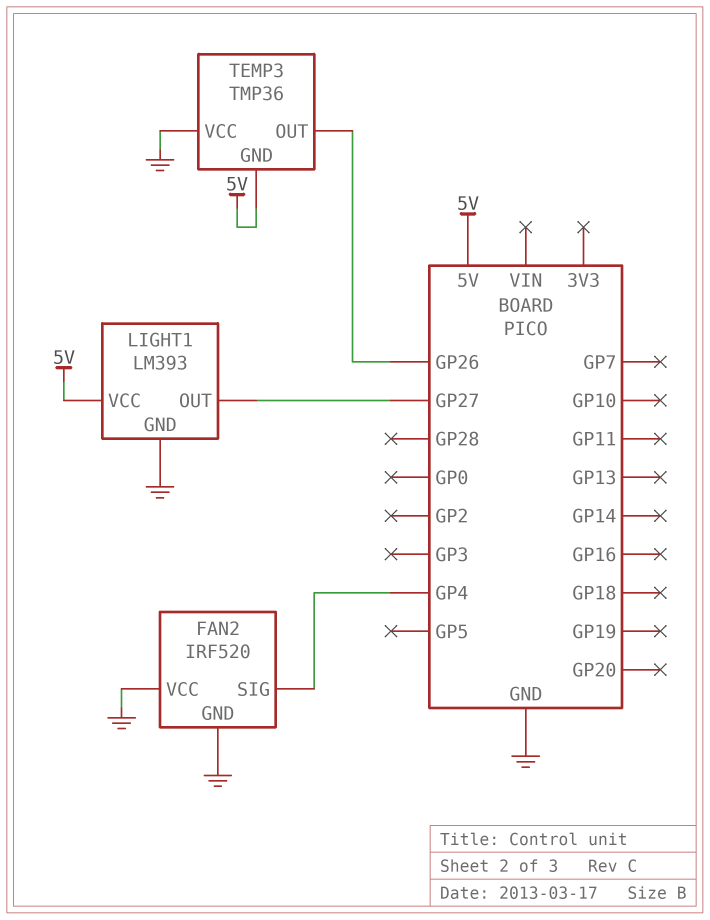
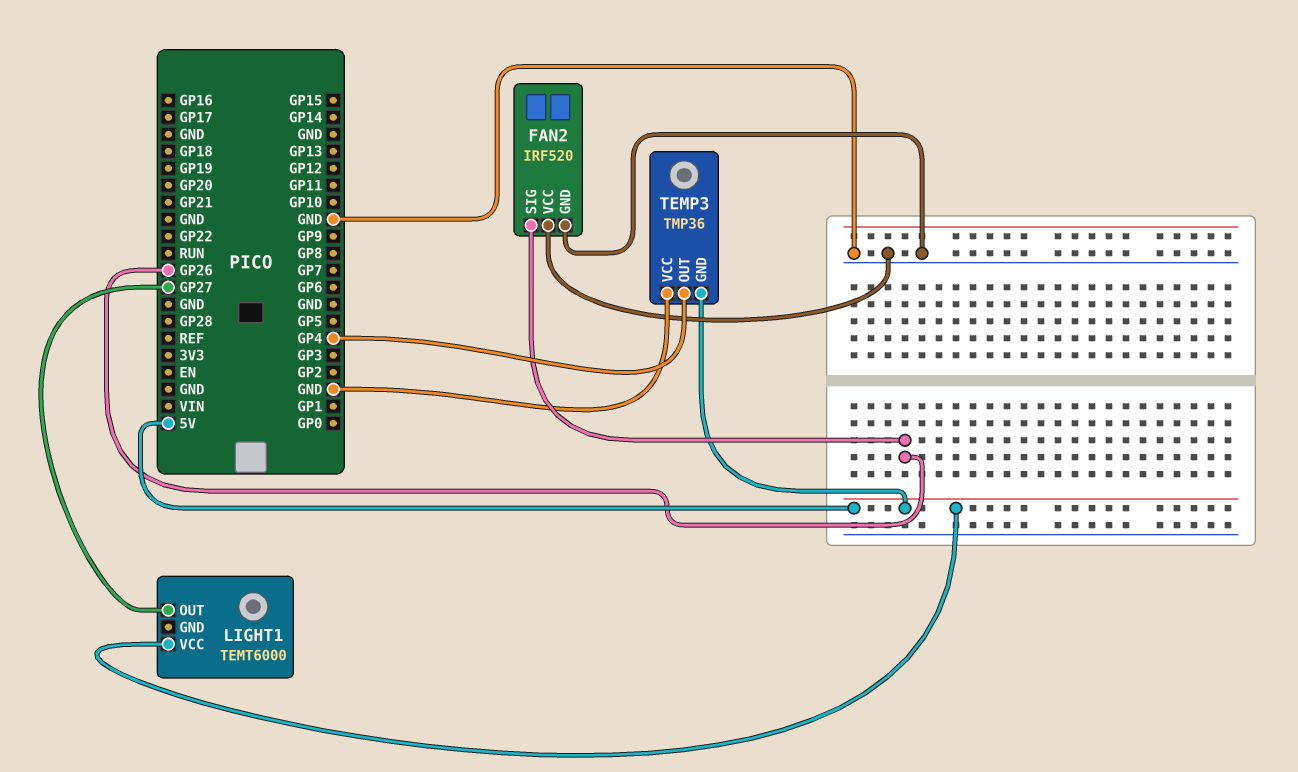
FAN2 pin SIG: GP4 -> GP26
LIGHT1: LM393 -> TEMT6000
LIGHT1 pin GND: GND -> none
TEMP3 pin OUT: GP26 -> GP4

